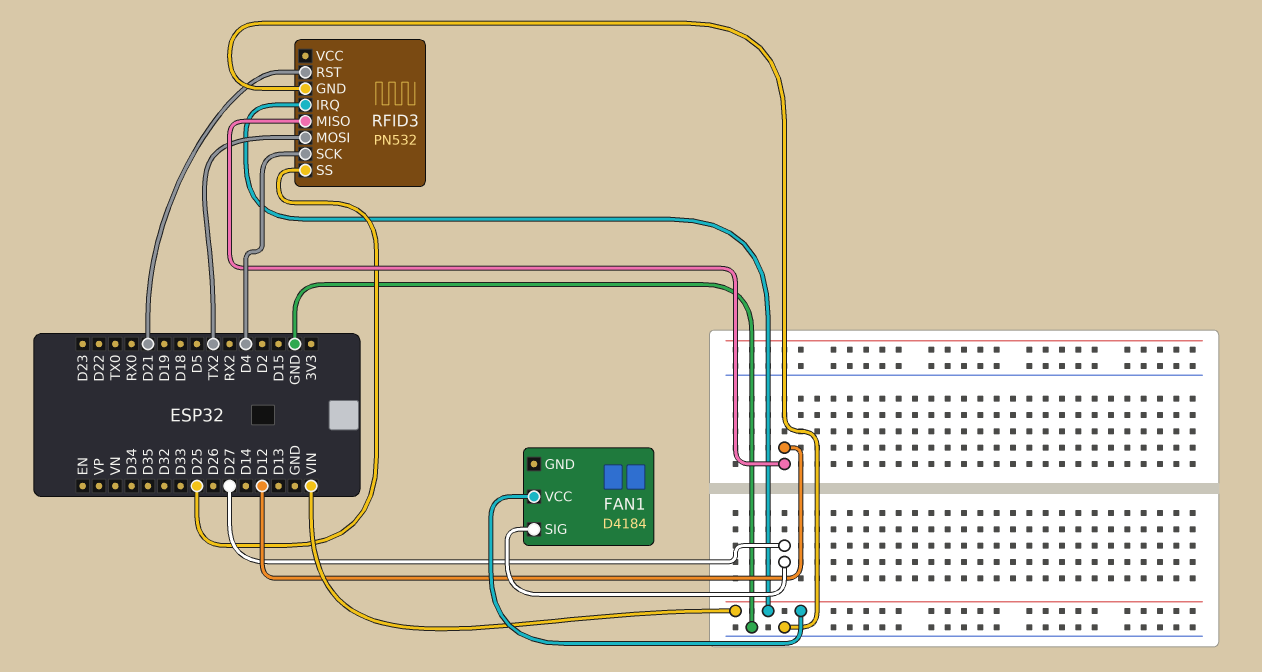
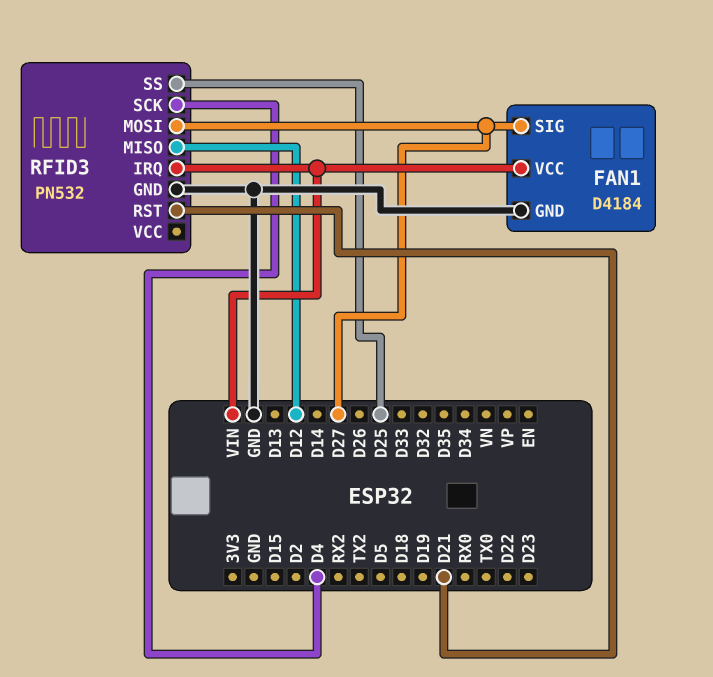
FAN1 pin GND: none -> GND
RFID3 pin MOSI: TX2 -> D27

